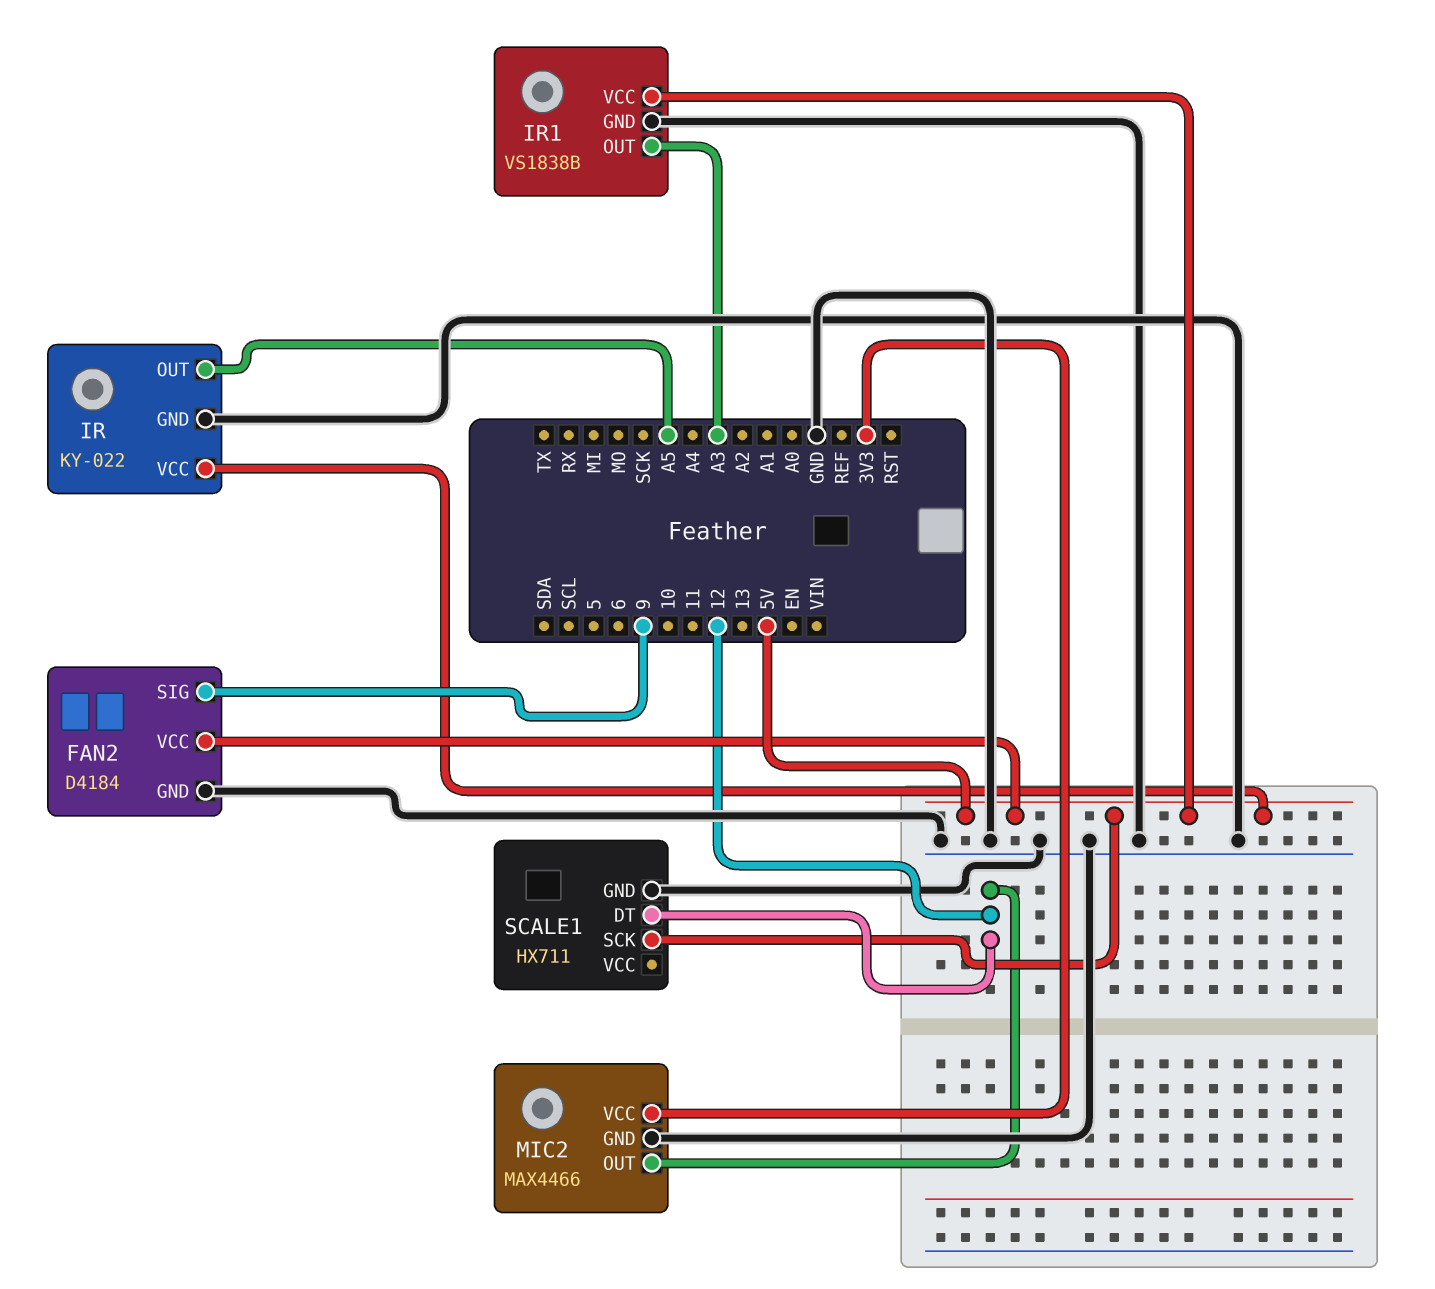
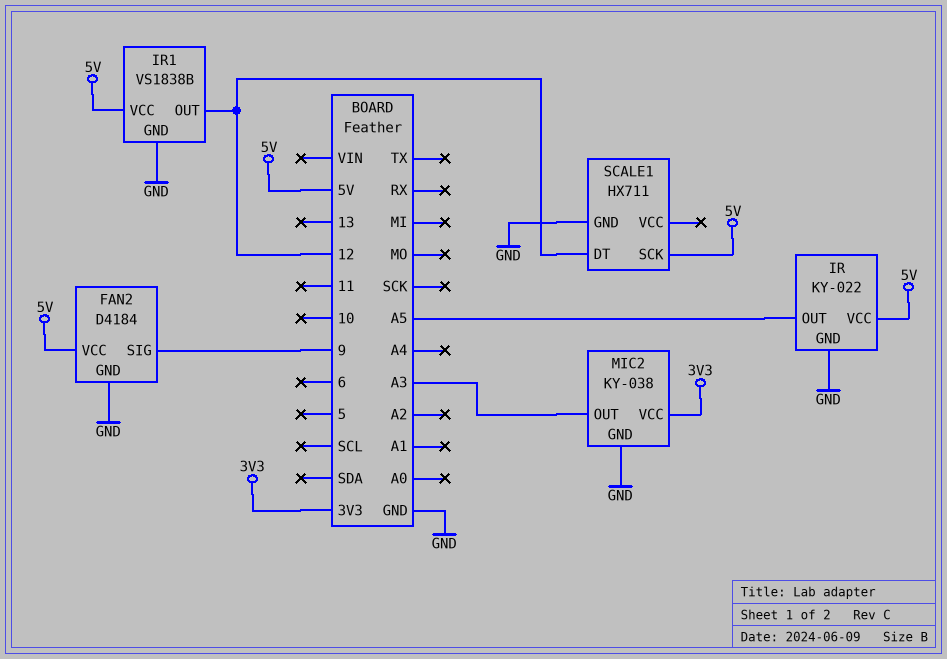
IR1 pin OUT: A3 -> 12
MIC2: MAX4466 -> KY-038
MIC2 pin OUT: 12 -> A3

